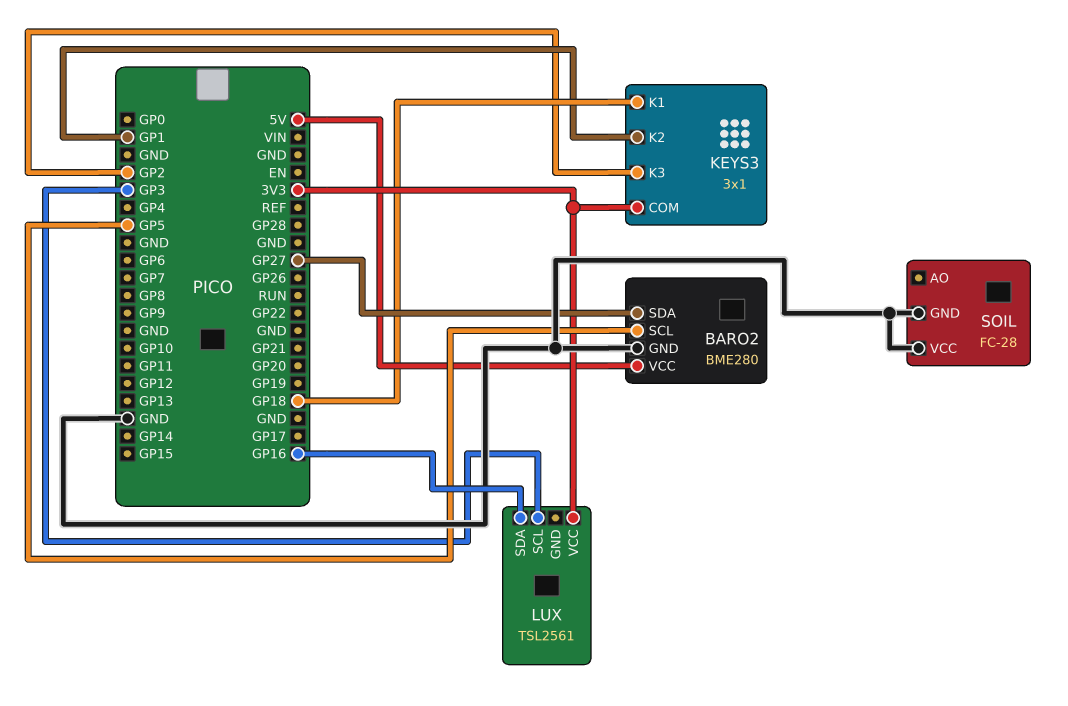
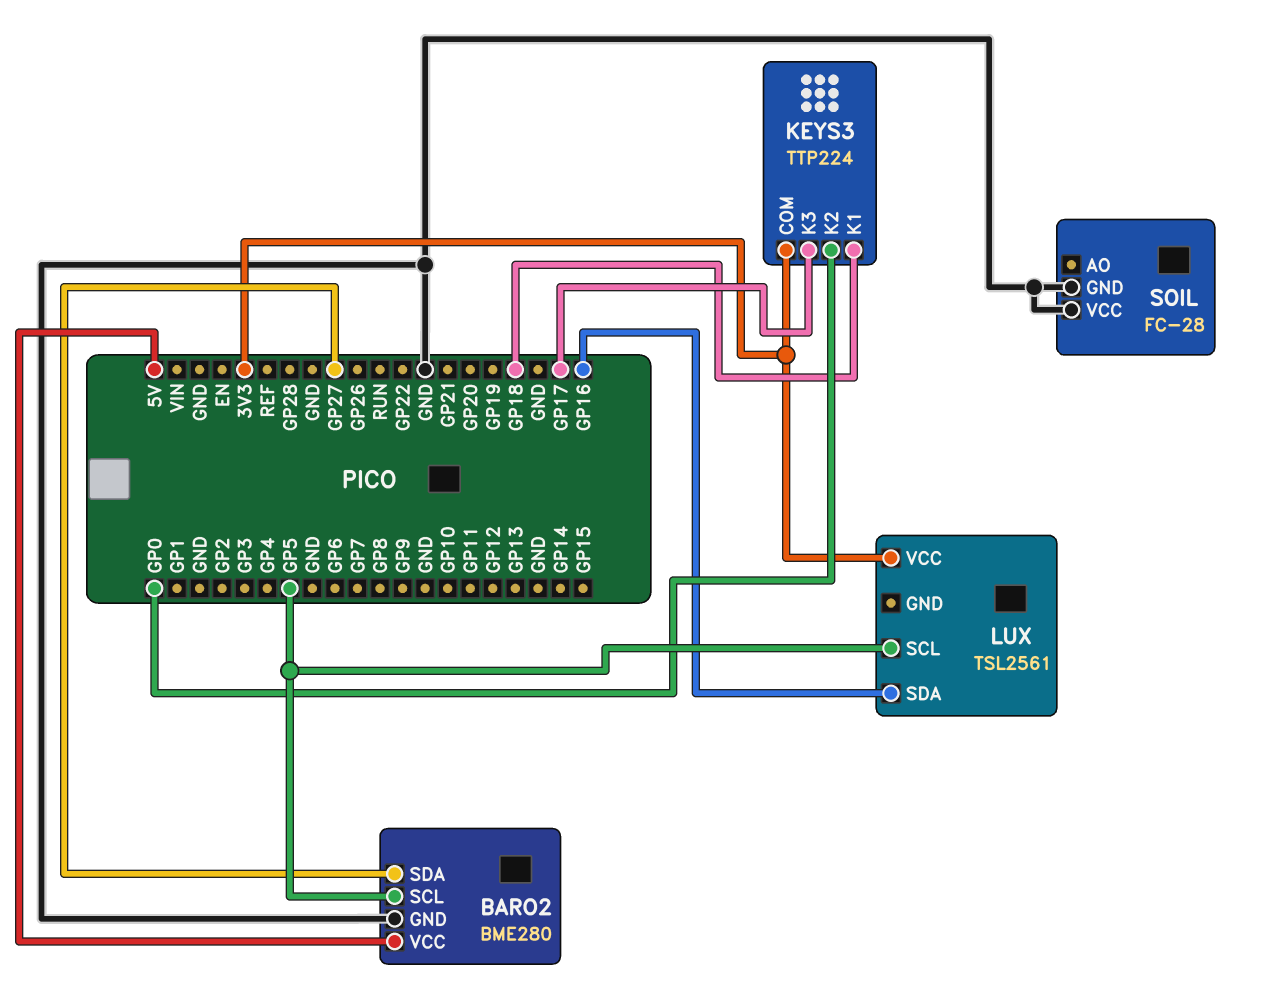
KEYS3: 3x1 -> TTP224
KEYS3 pin K2: GP1 -> GP0
KEYS3 pin K3: GP2 -> GP17
LUX pin SCL: GP3 -> GP5

